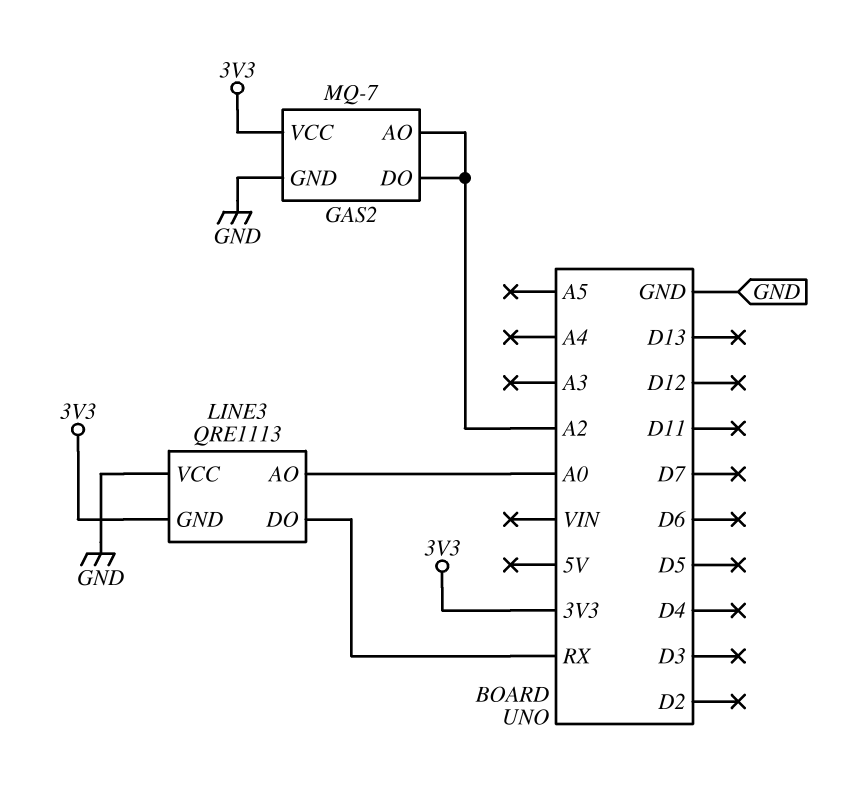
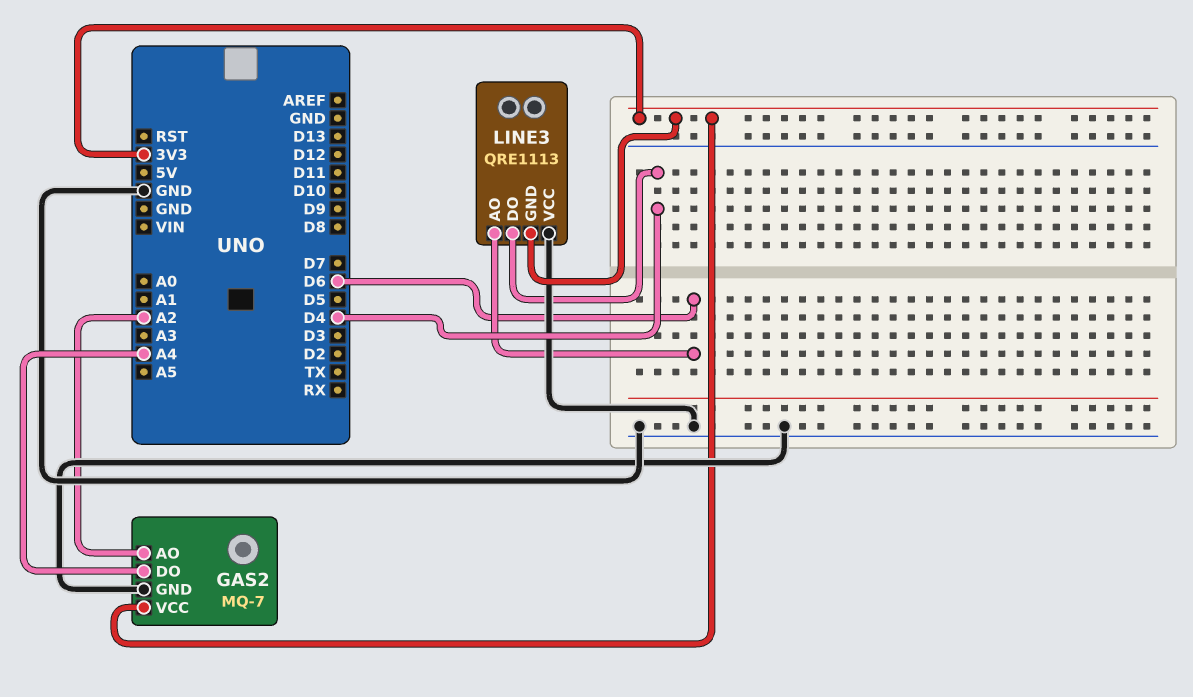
GAS2 pin DO: A2 -> A4
LINE3 pin AO: A0 -> D6
LINE3 pin DO: RX -> D4

